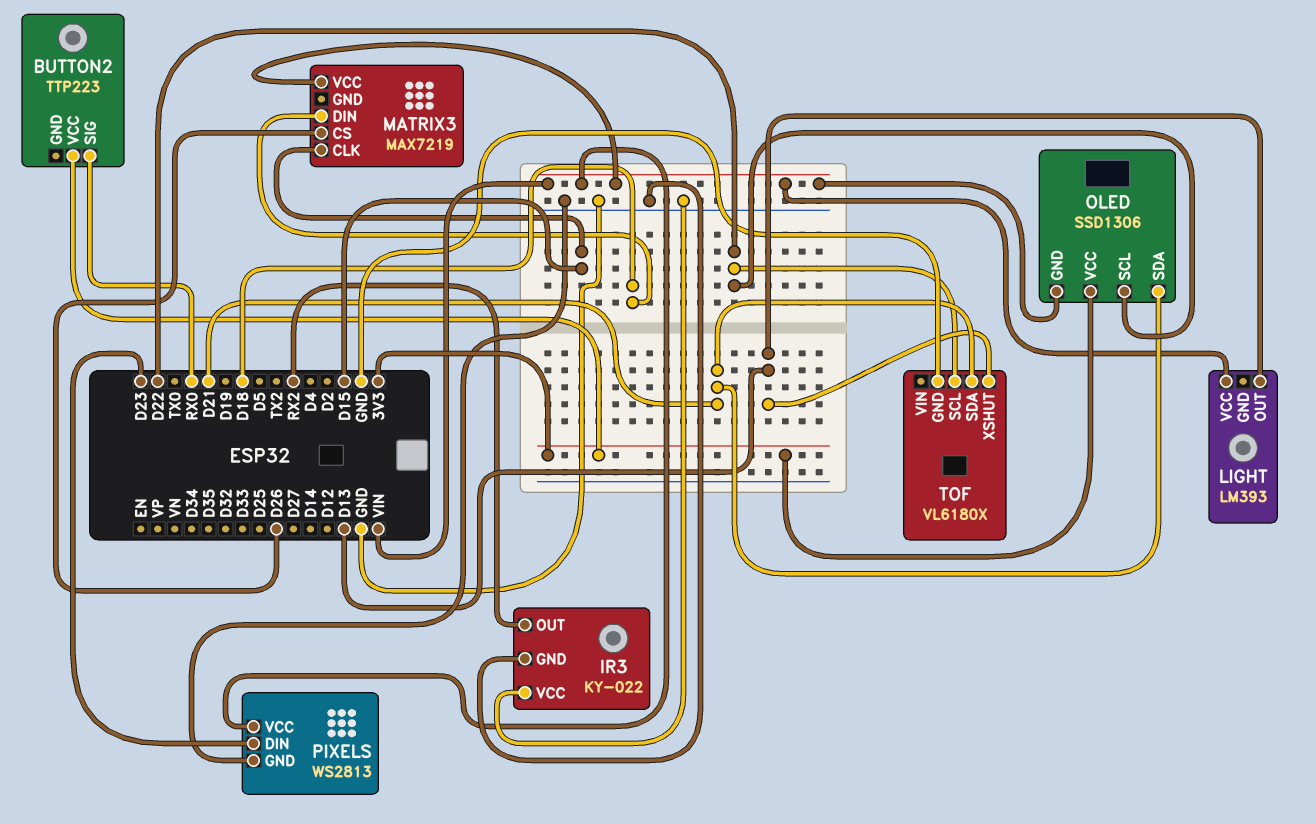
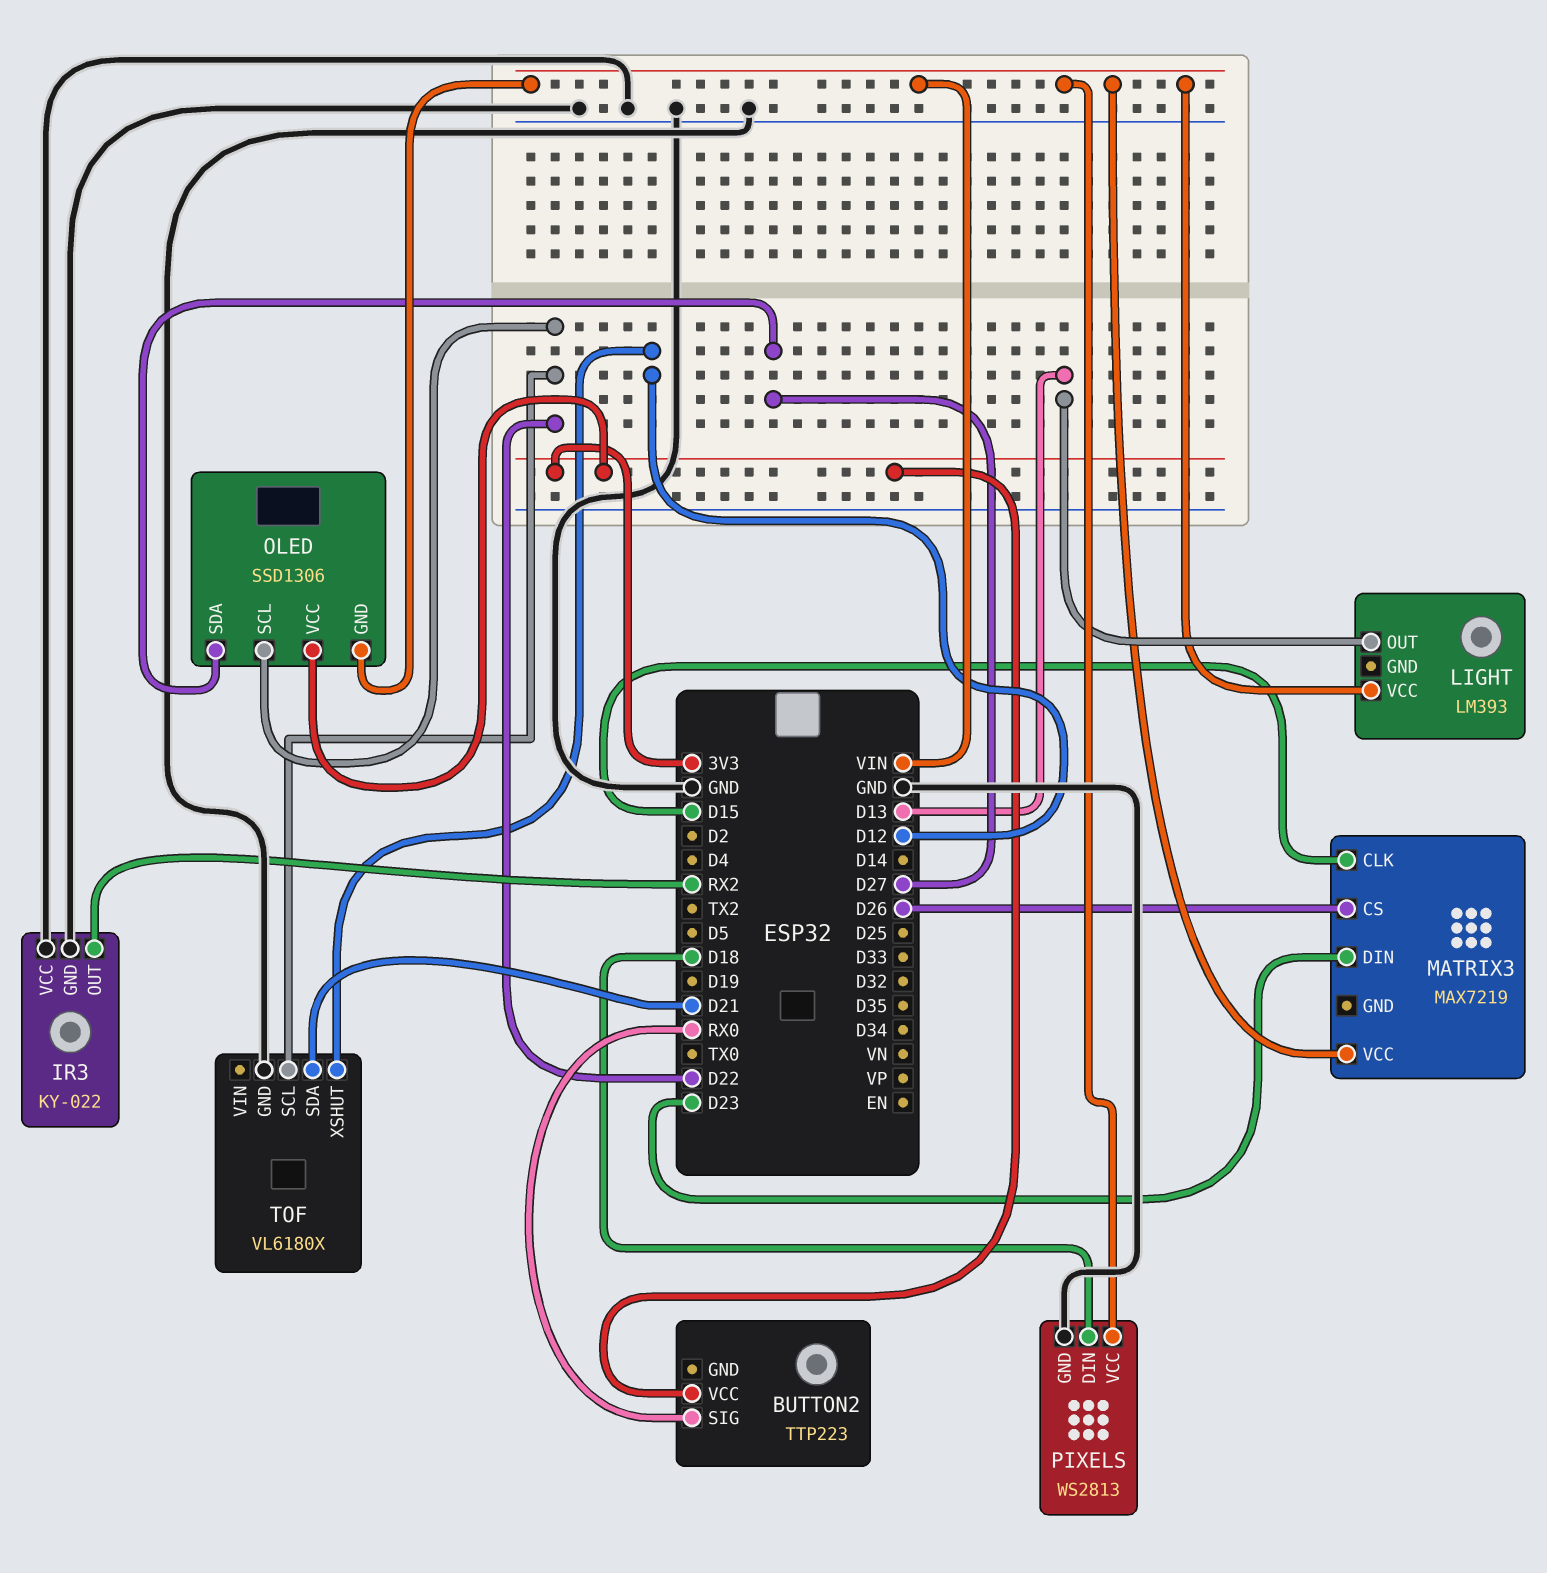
MATRIX3 pin DIN: D18 -> D23
OLED pin SDA: D21 -> D27
PIXELS pin DIN: D23 -> D18
TOF pin XSHUT: D13 -> D12

